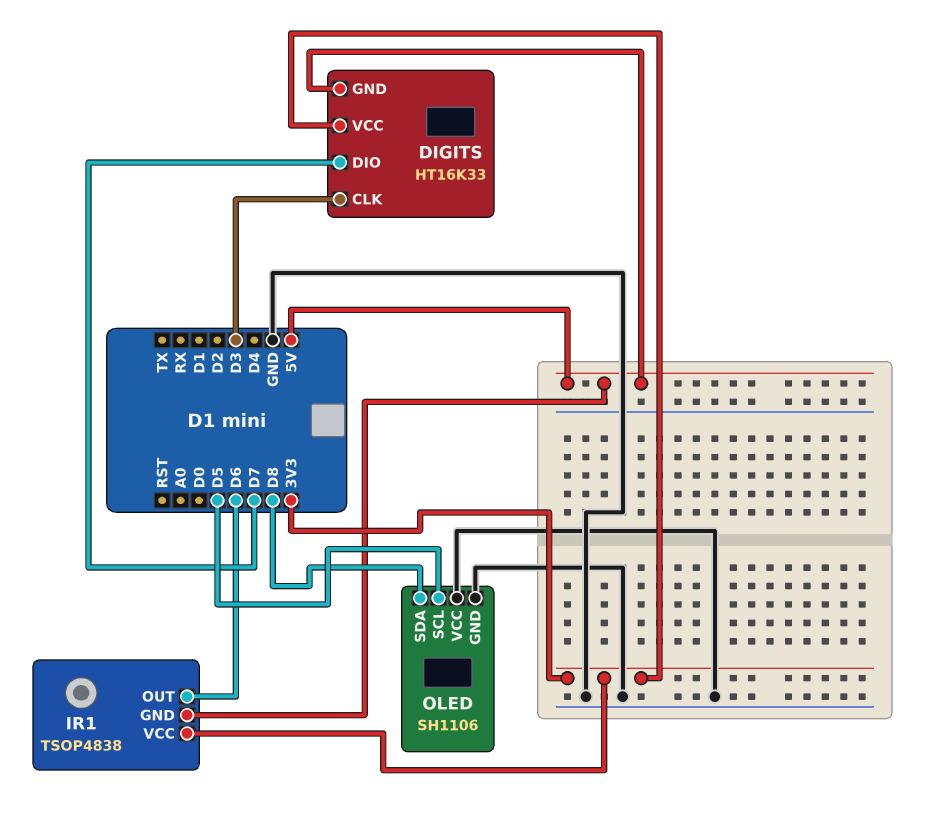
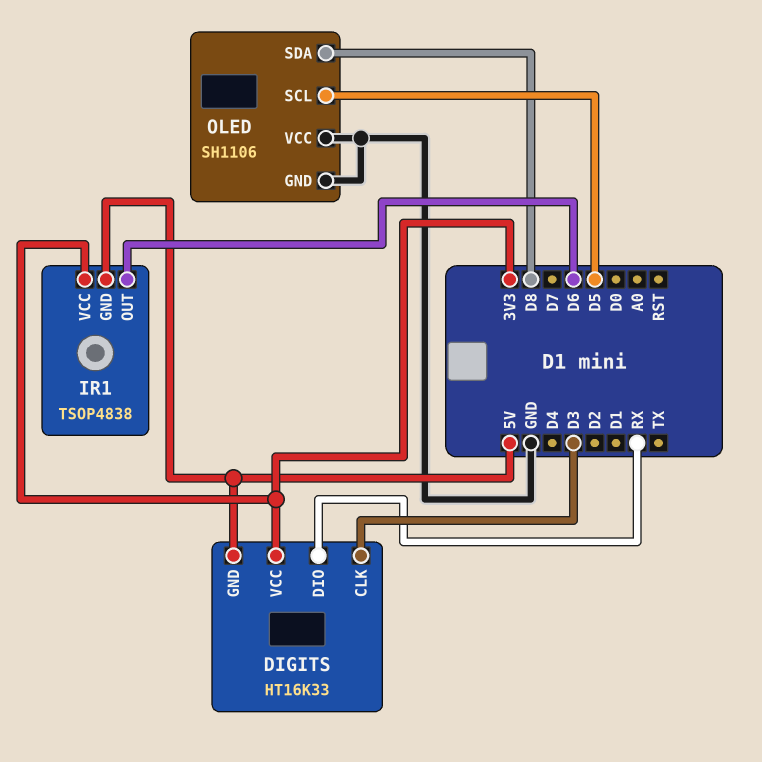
DIGITS pin DIO: D7 -> RX

